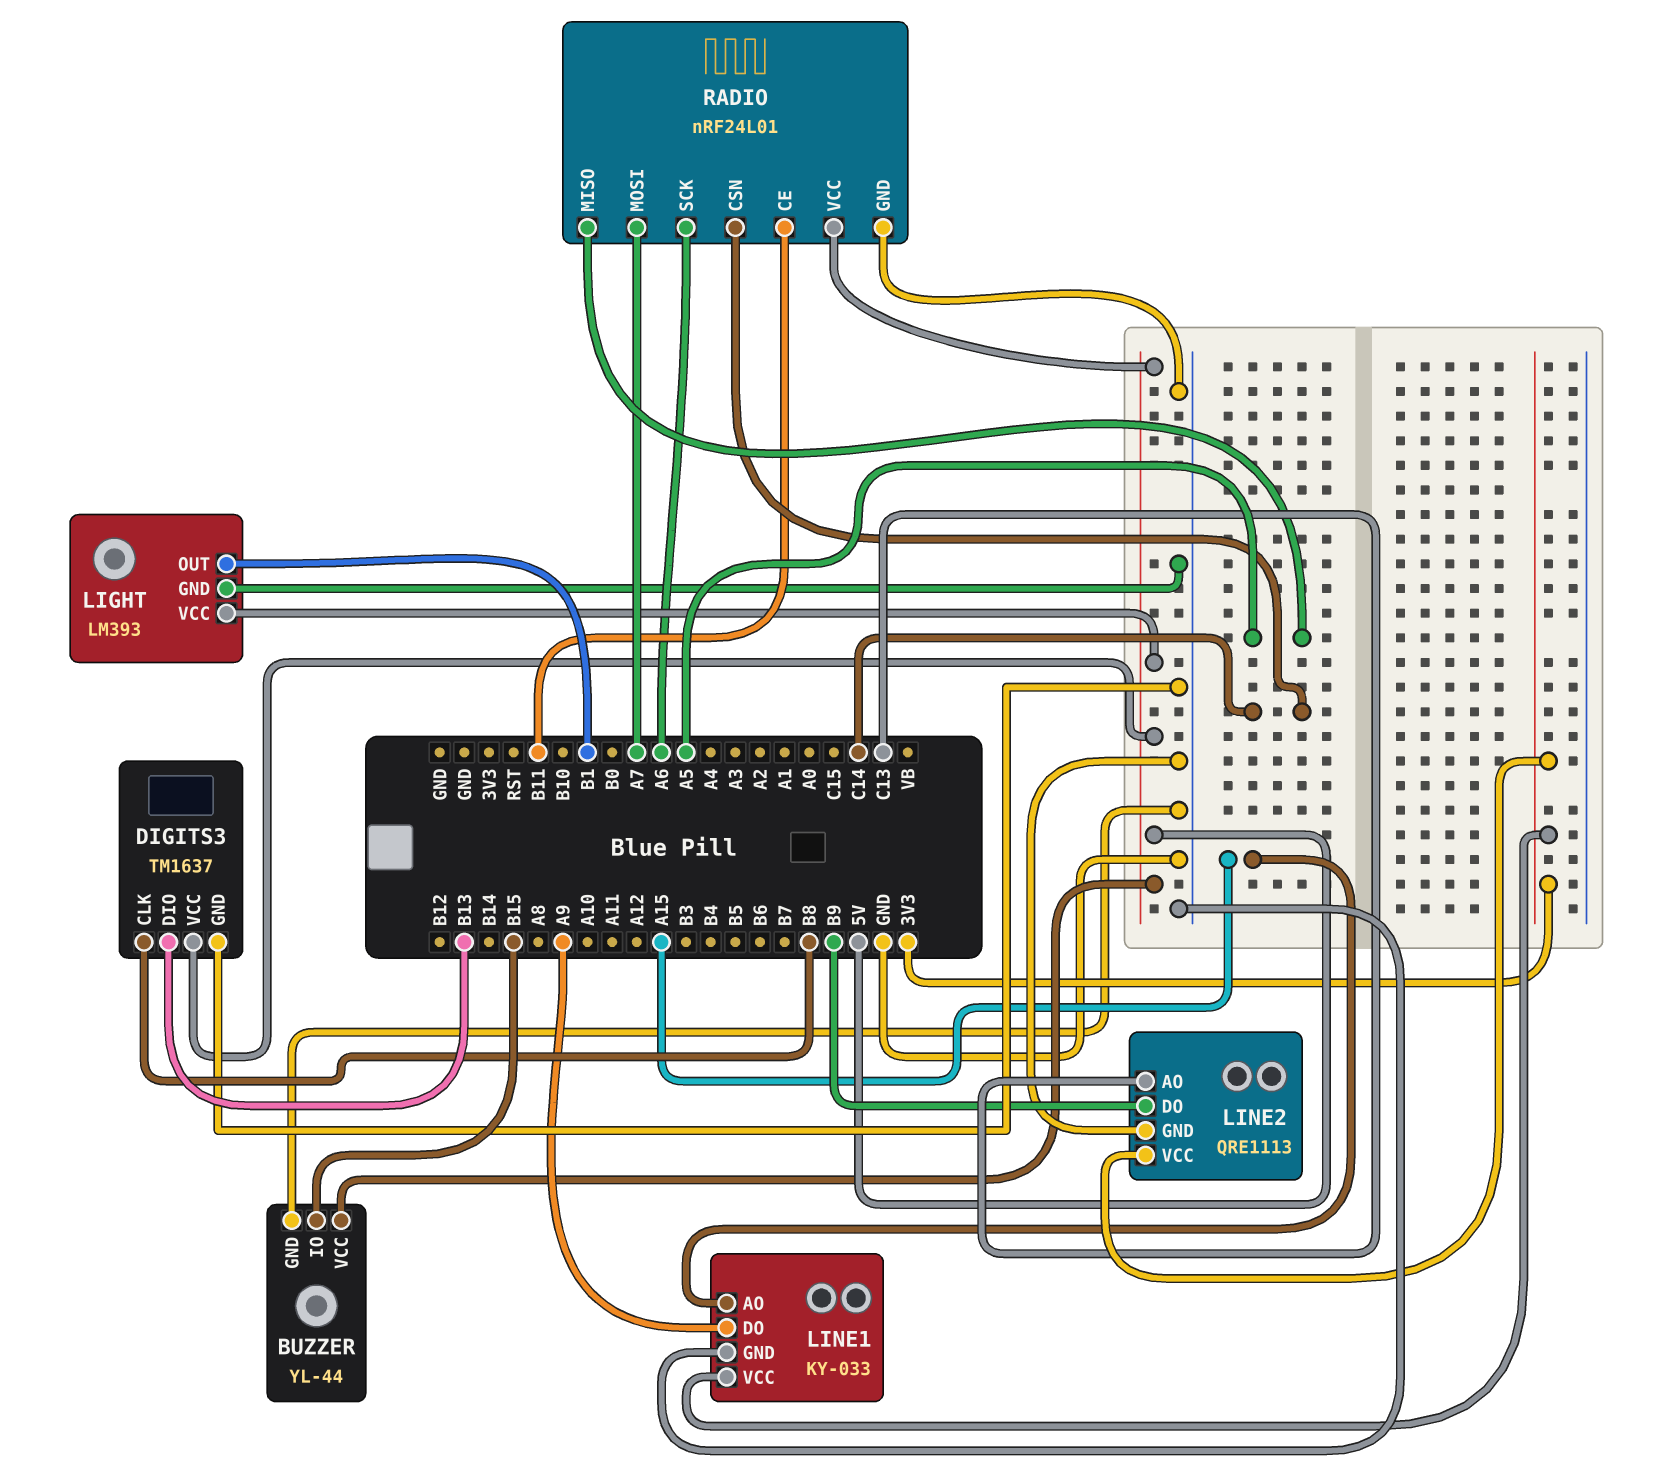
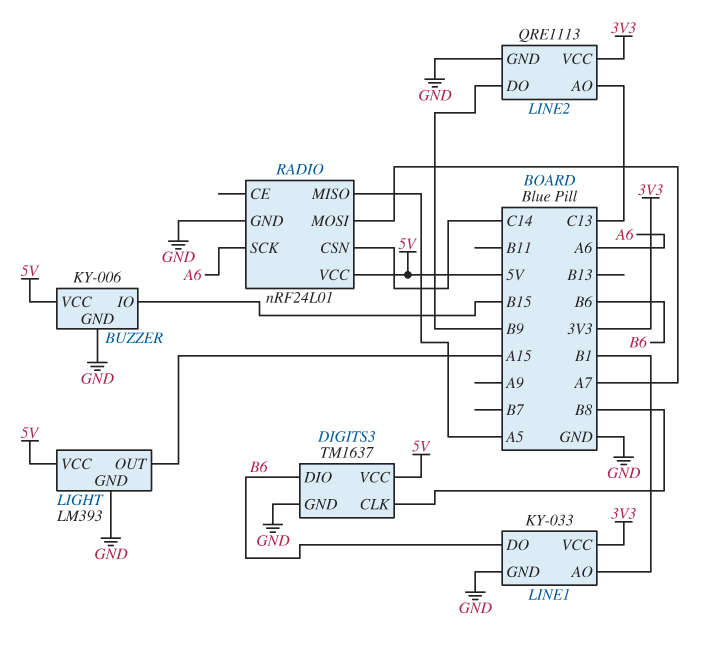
BUZZER: YL-44 -> KY-006
DIGITS3 pin DIO: B13 -> B6
LIGHT pin OUT: B1 -> A15
LINE1 pin AO: A15 -> B1
LINE1 pin DO: A9 -> B6
RADIO pin CE: B11 -> none

